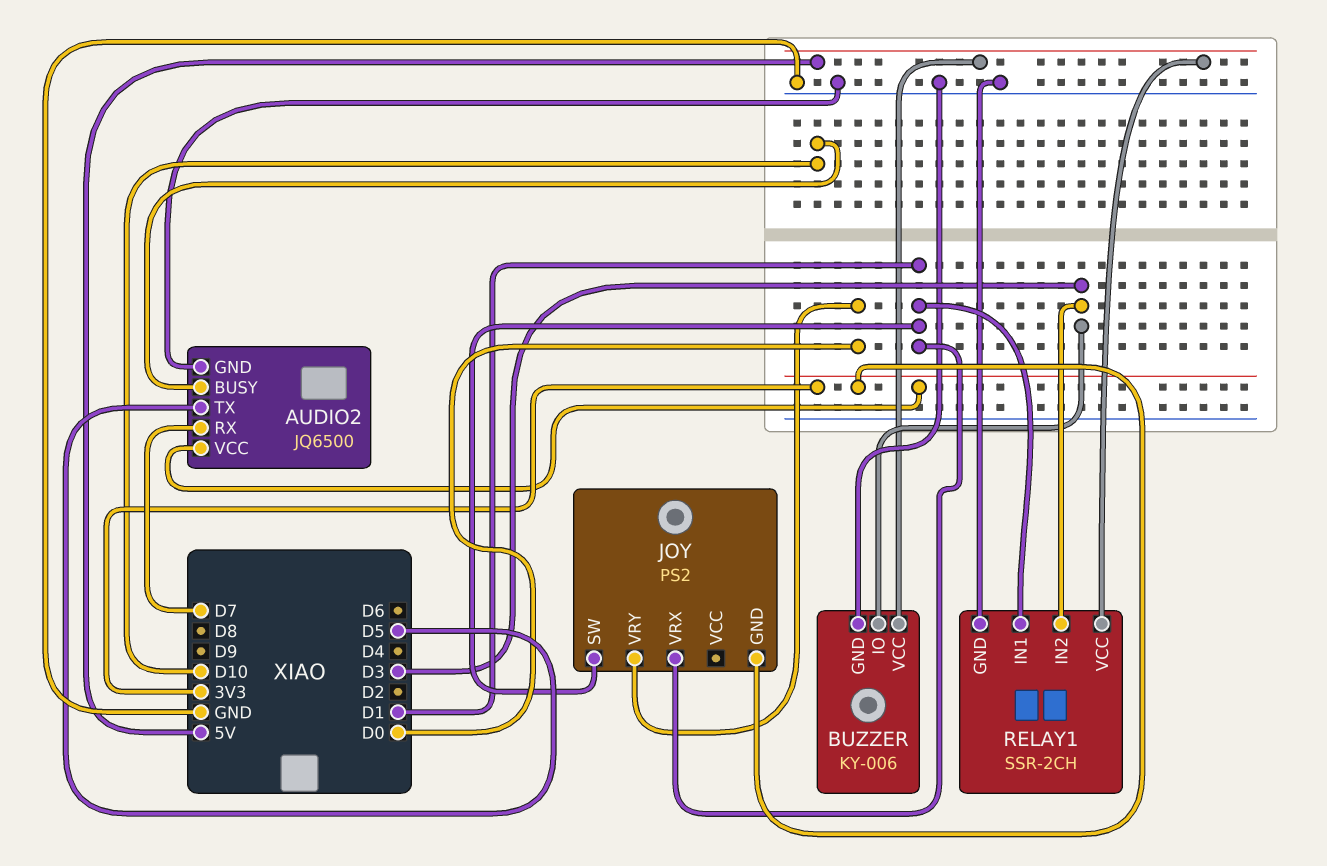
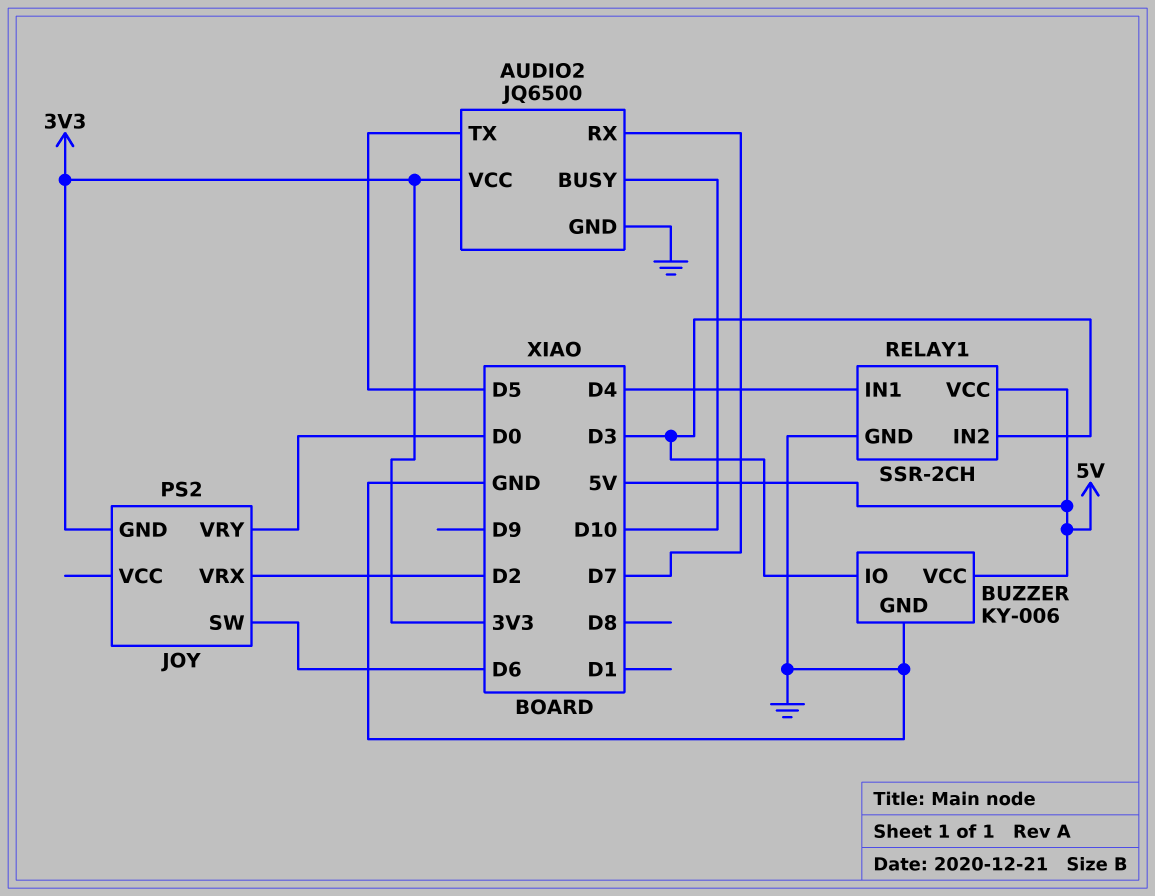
JOY pin SW: D1 -> D6
JOY pin VRX: D1 -> D2
RELAY1 pin IN1: D1 -> D4

